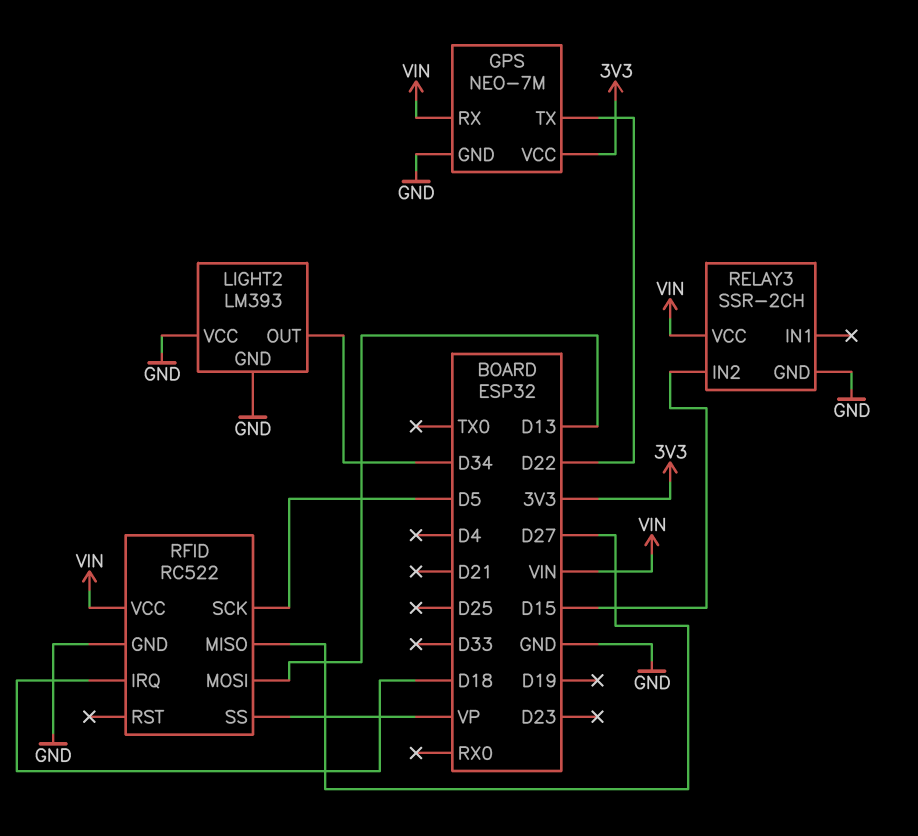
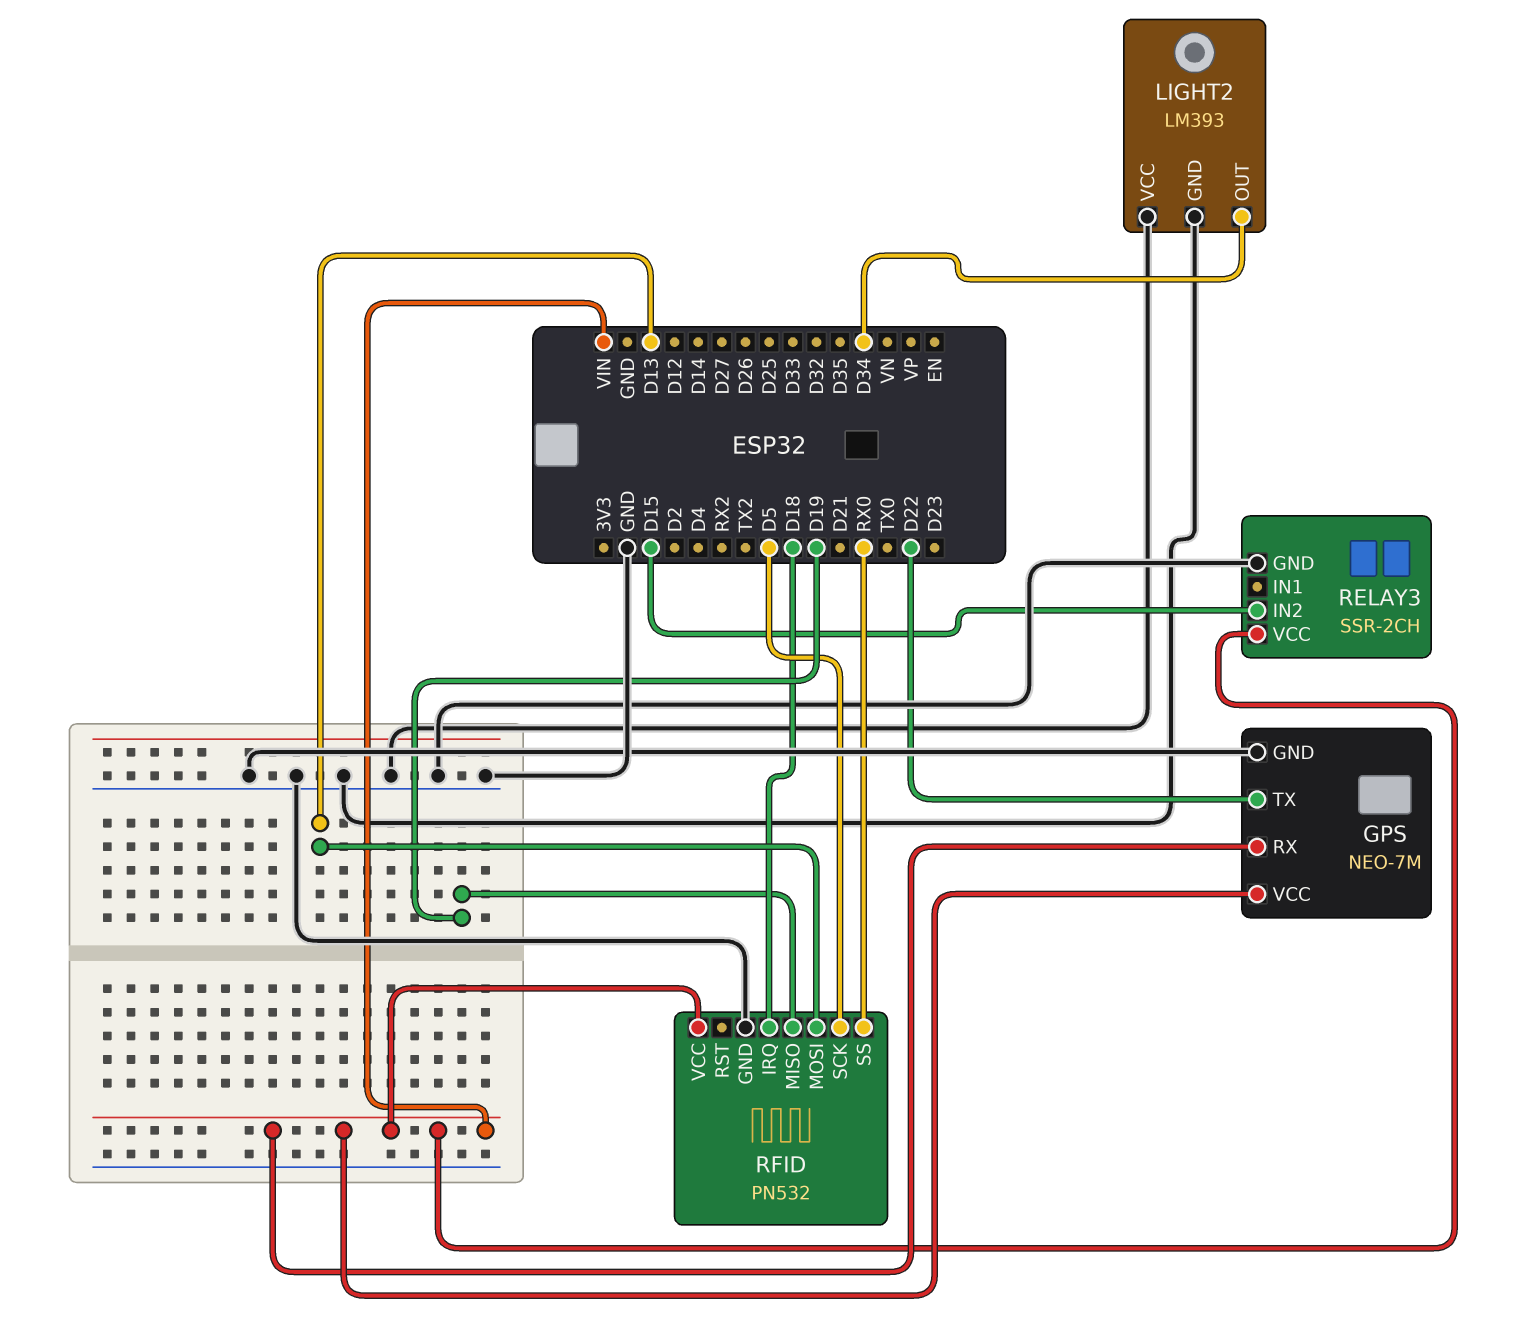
GPS pin VCC: 3V3 -> VIN
RFID: RC522 -> PN532
RFID pin MISO: D27 -> D19
RFID pin SS: VP -> RX0

